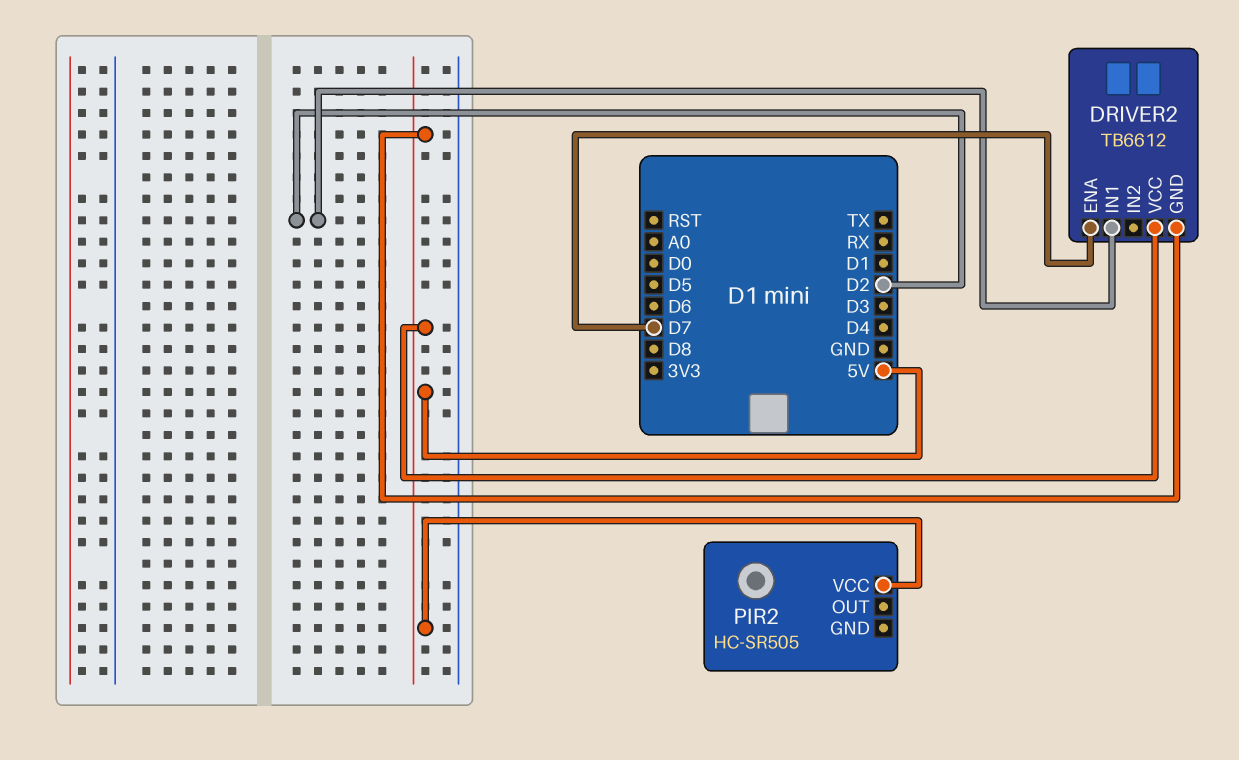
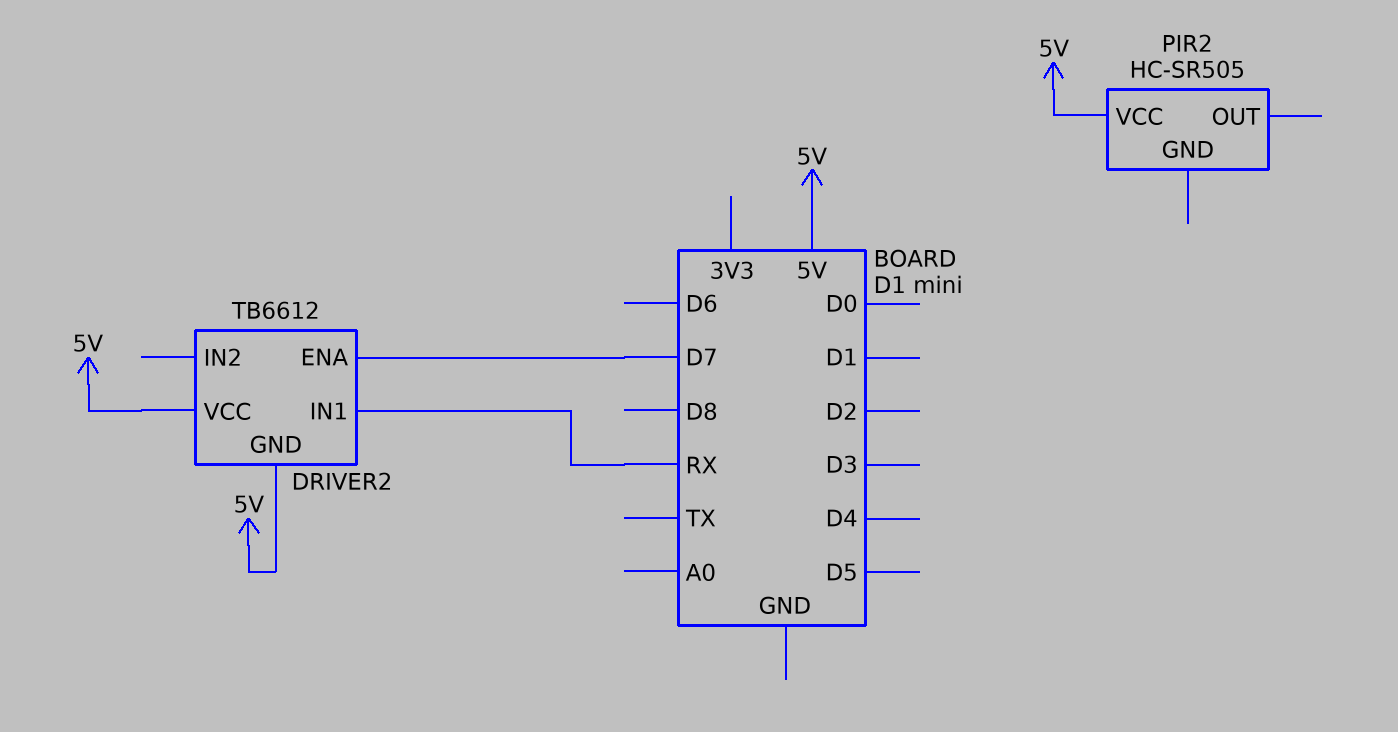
DRIVER2 pin IN1: D2 -> RX

